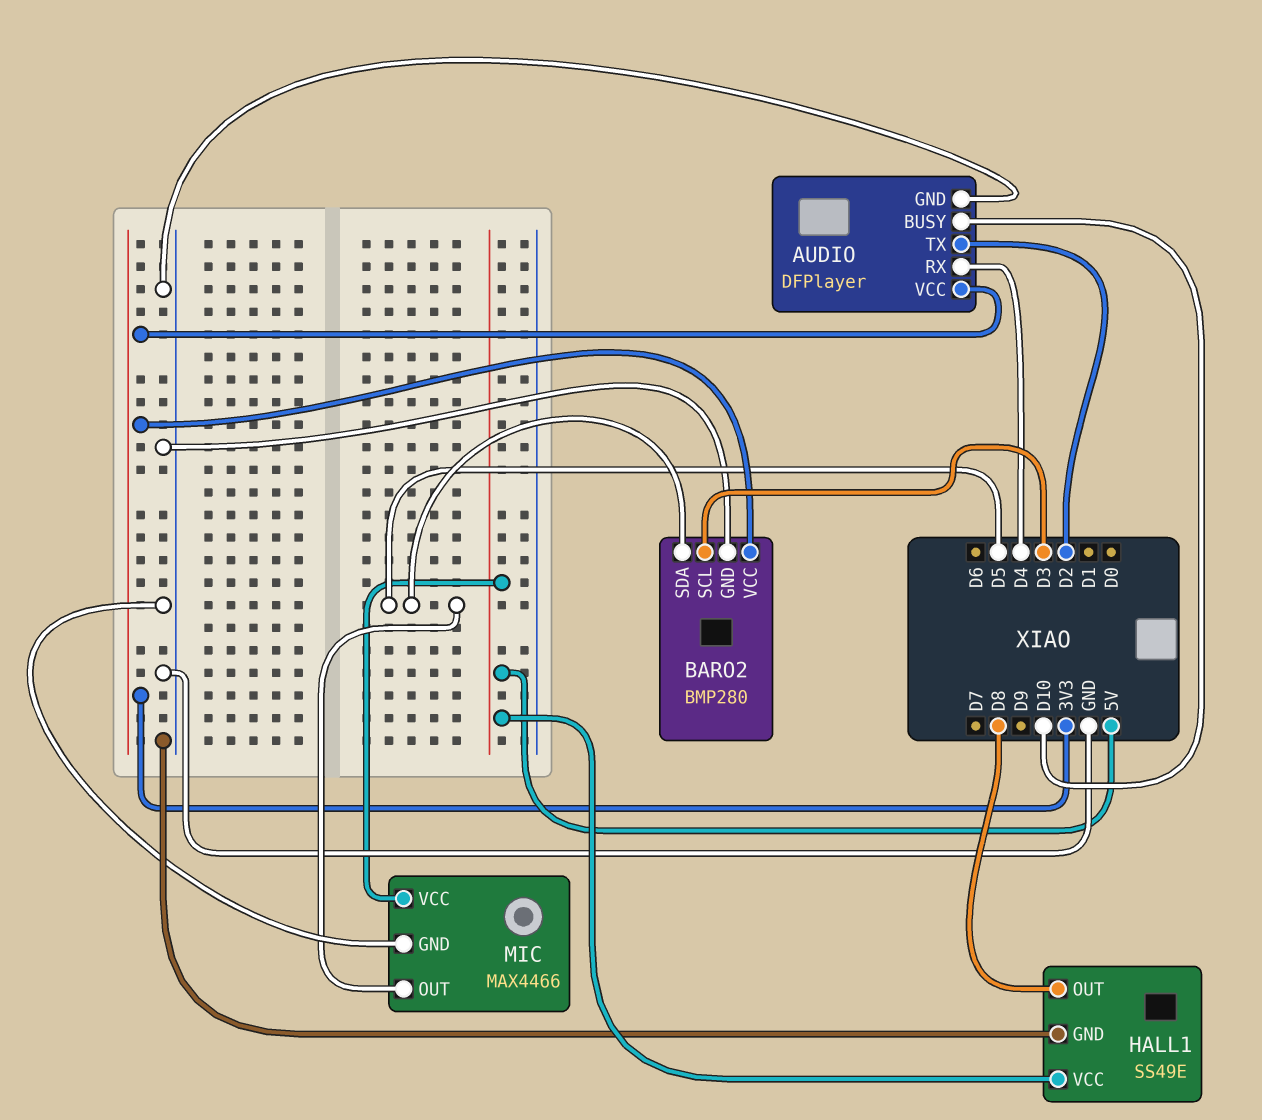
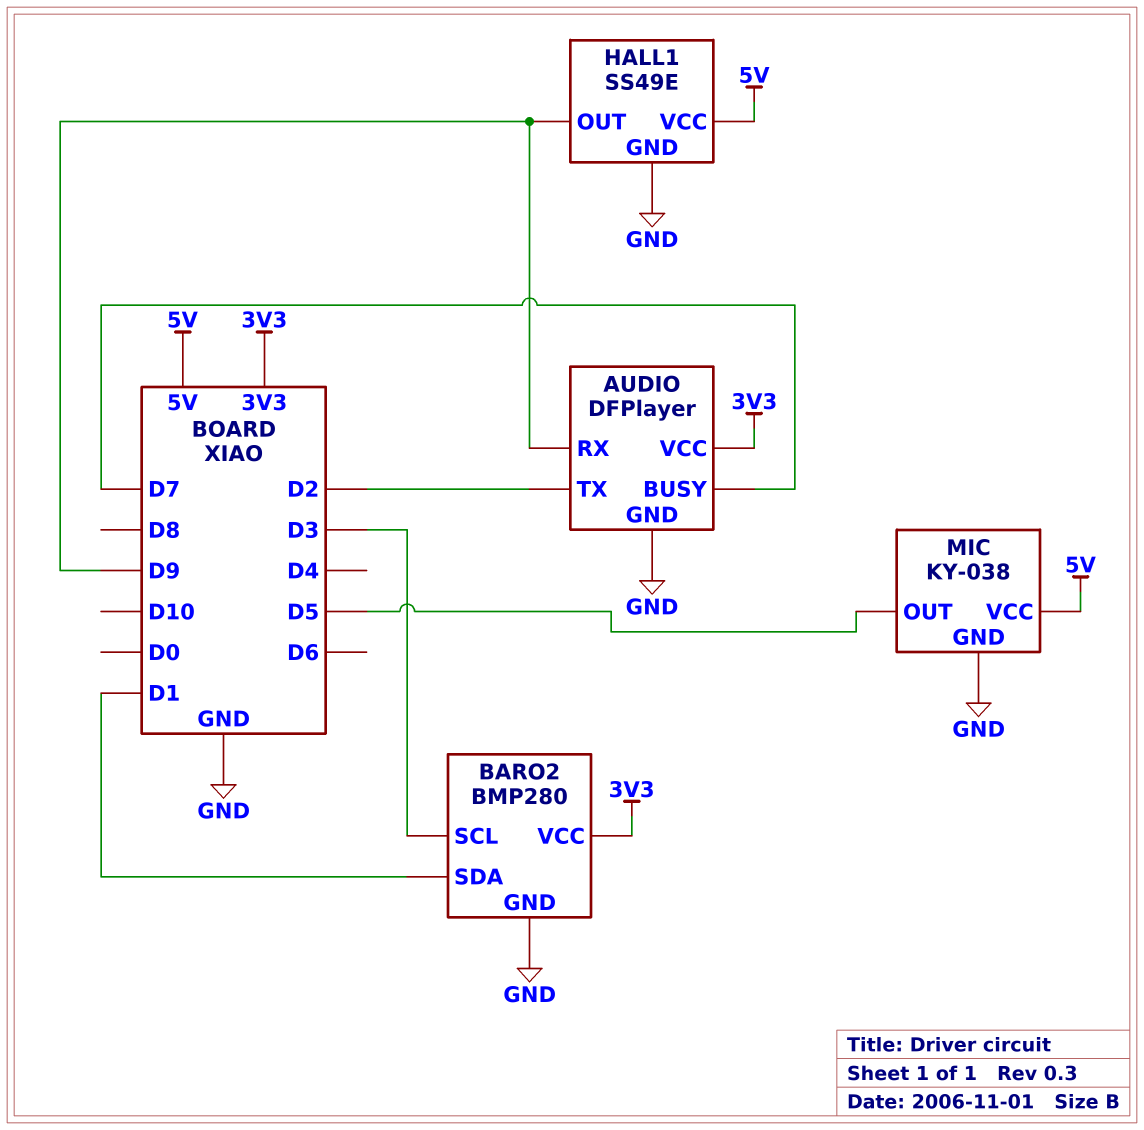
AUDIO pin BUSY: D10 -> D7
AUDIO pin RX: D4 -> D9
BARO2 pin SDA: D5 -> D1
HALL1 pin OUT: D8 -> D9
MIC: MAX4466 -> KY-038

